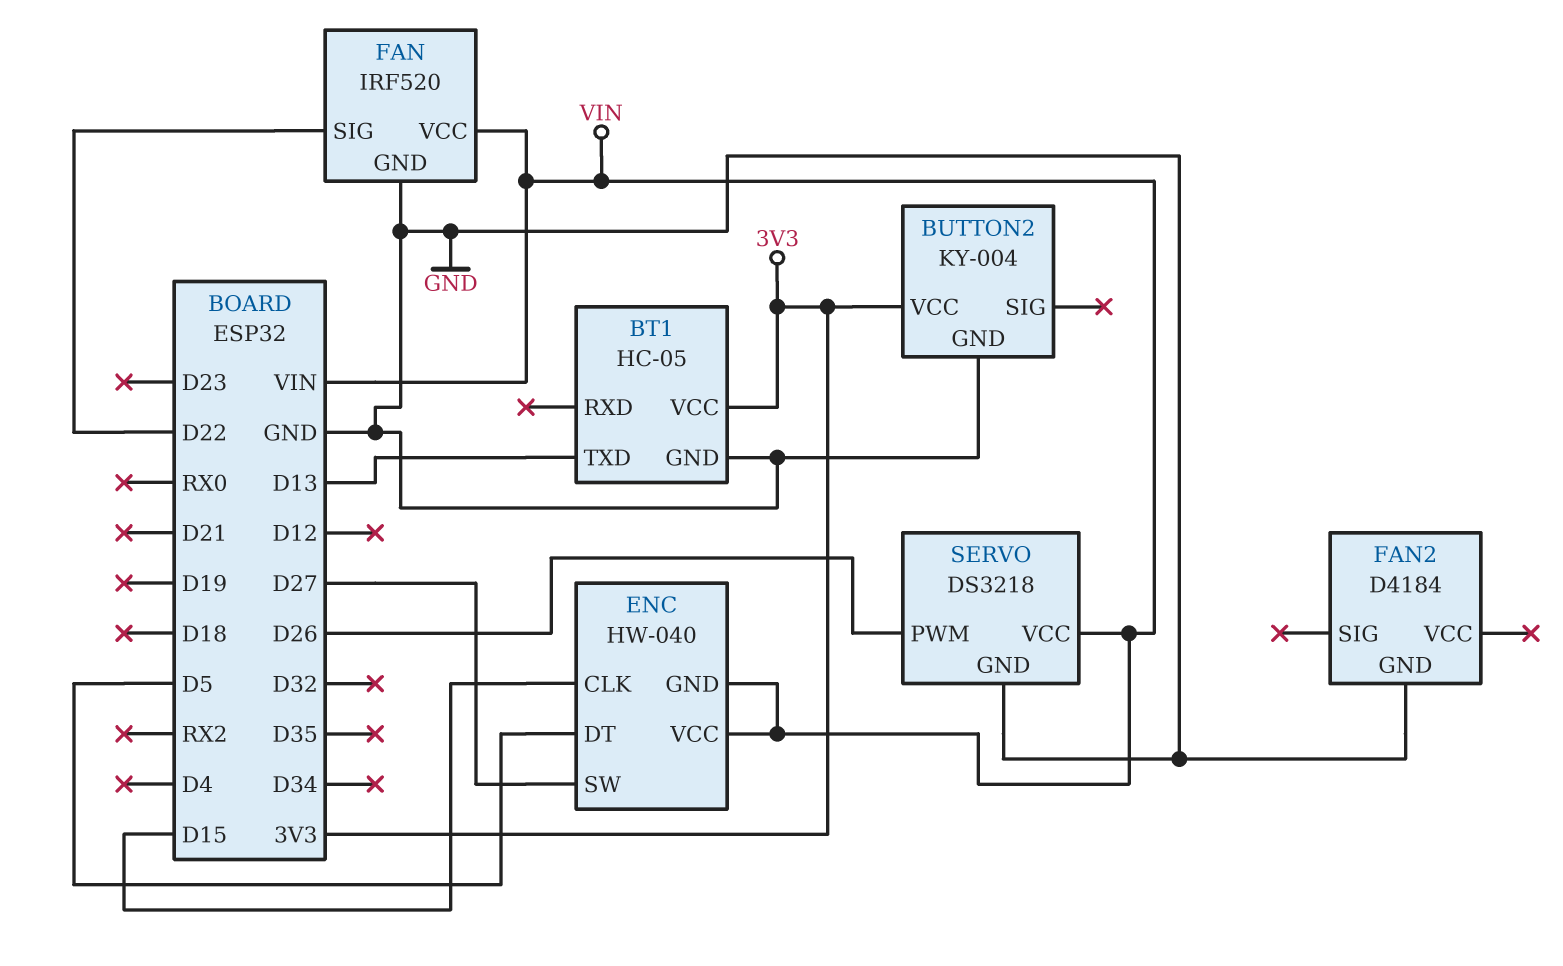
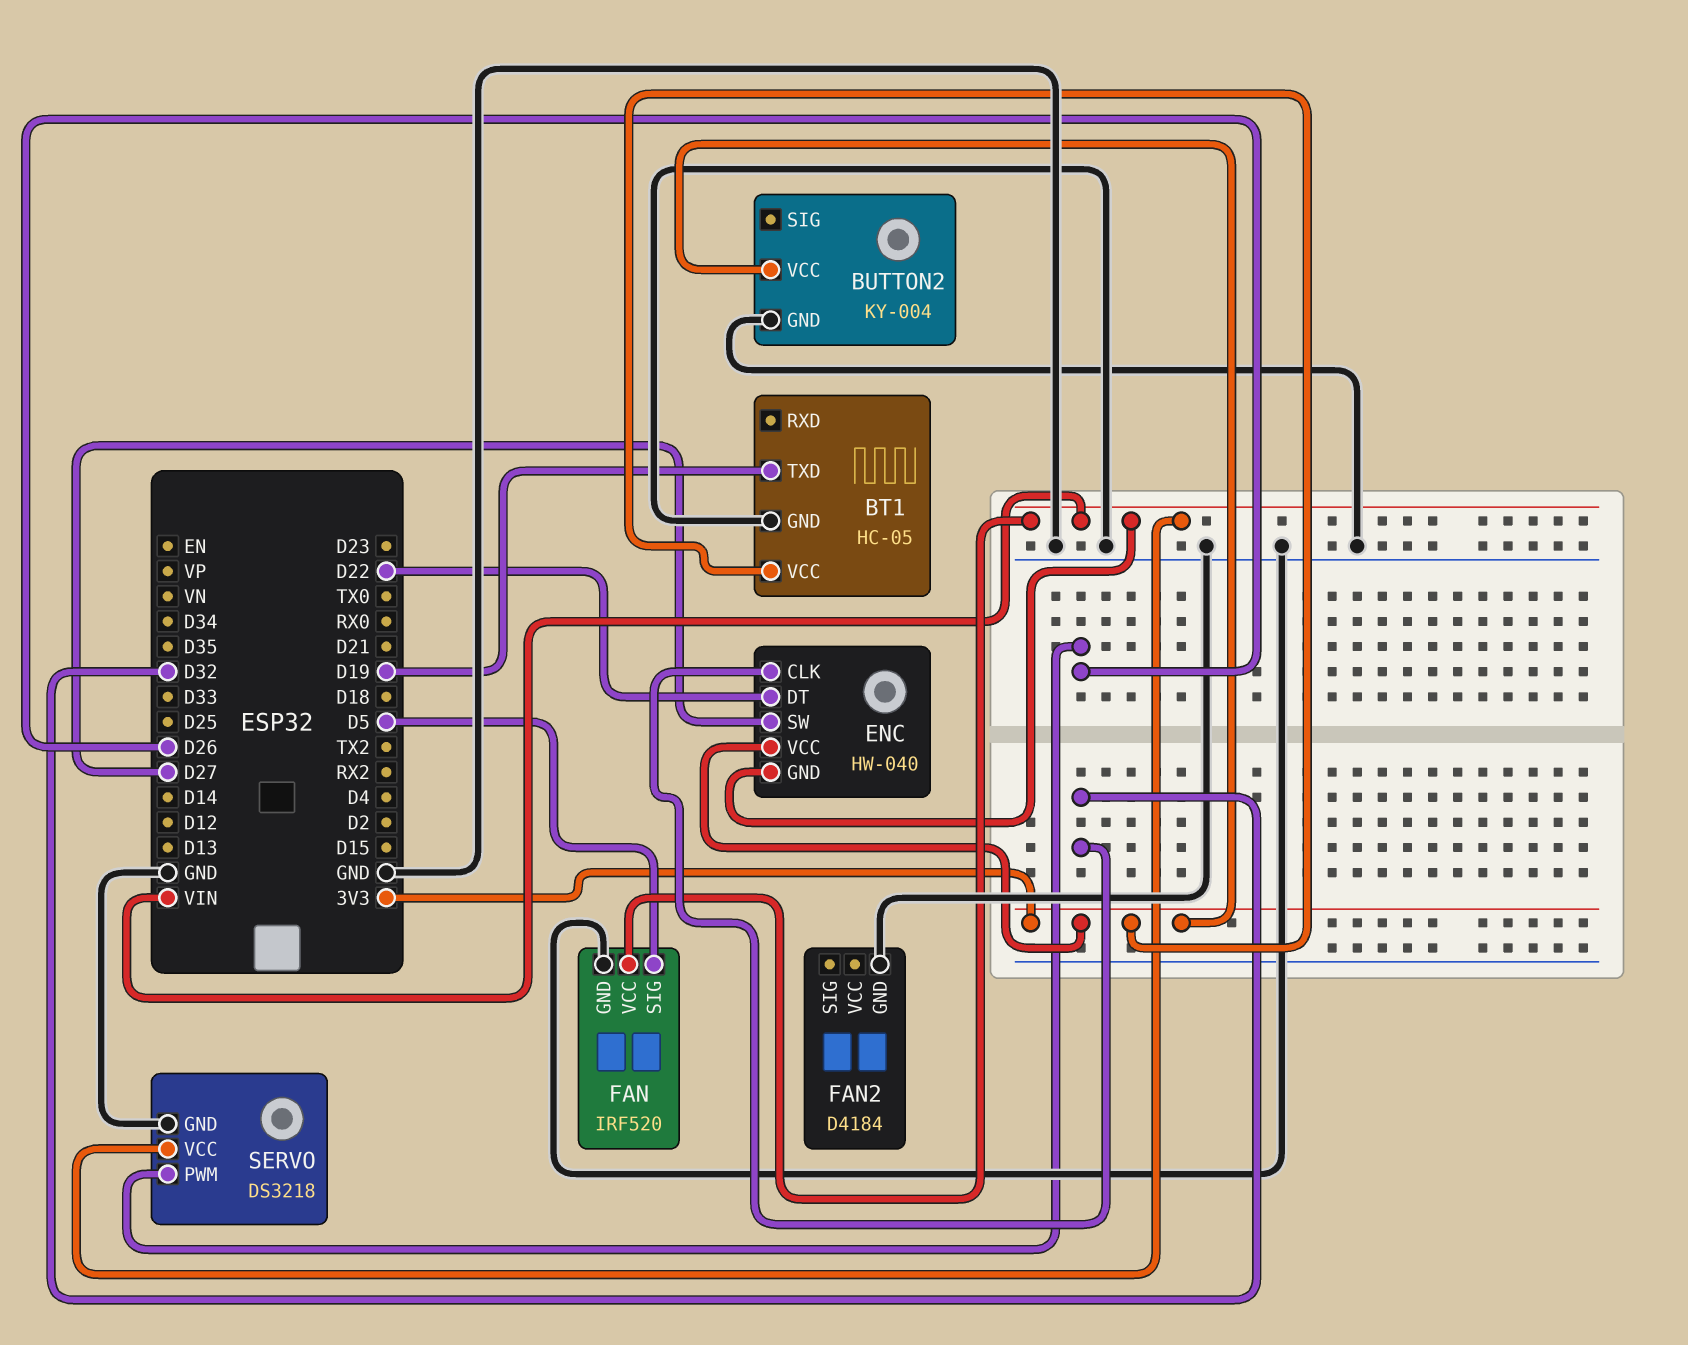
BT1 pin TXD: D13 -> D19
ENC pin CLK: D15 -> D32
ENC pin DT: D5 -> D22
ENC pin VCC: VIN -> 3V3
FAN pin SIG: D22 -> D5

